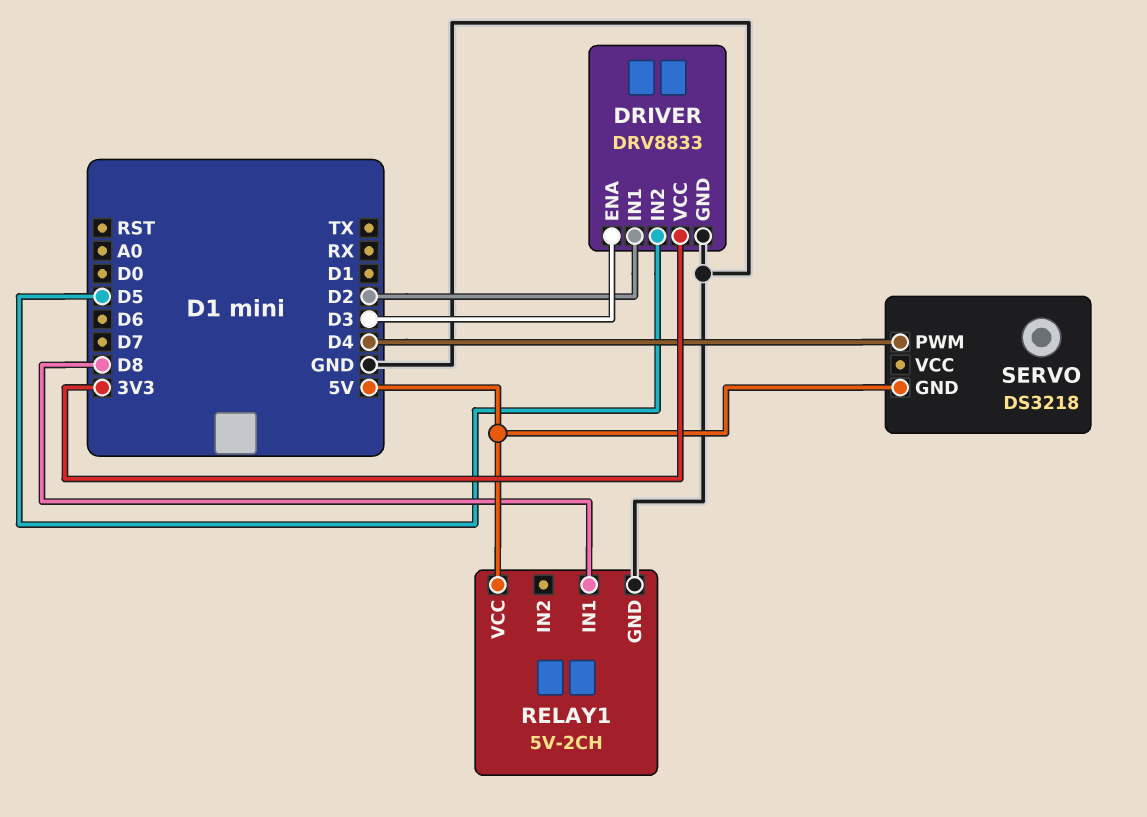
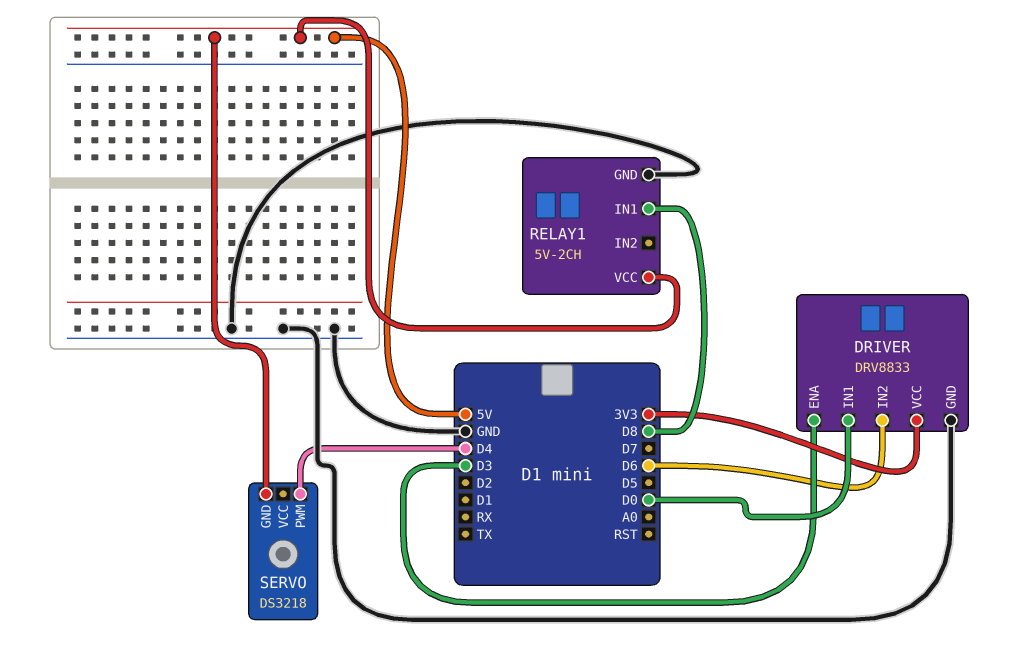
DRIVER pin IN1: D2 -> D0
DRIVER pin IN2: D5 -> D6

